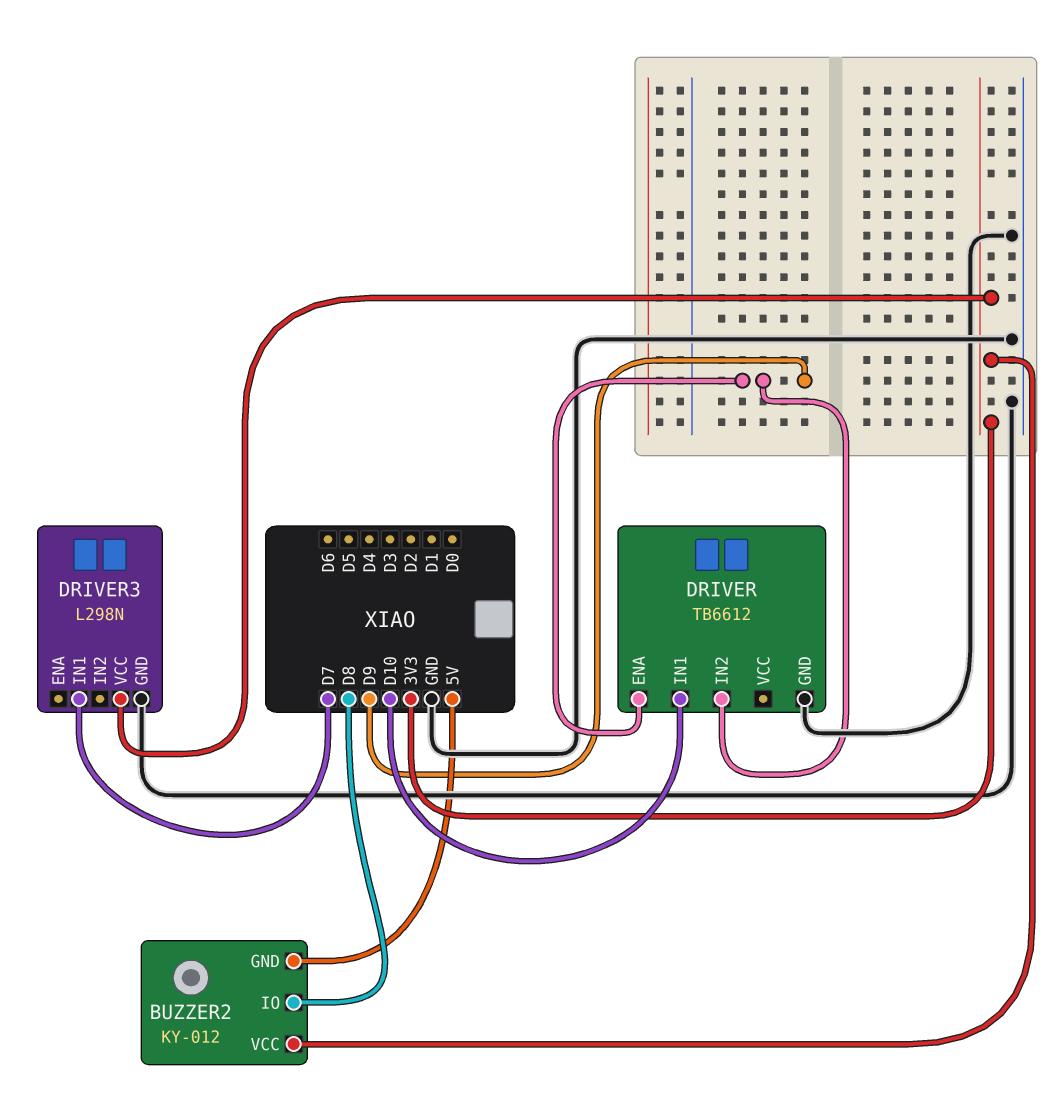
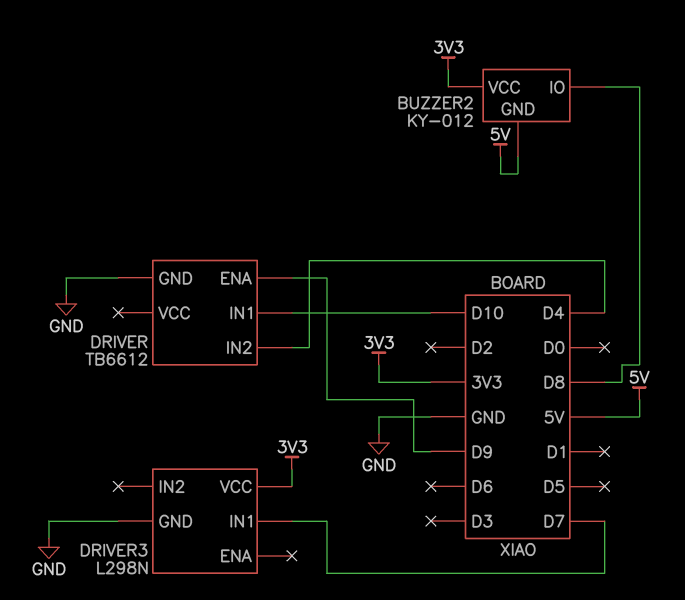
DRIVER pin IN2: D9 -> D4

